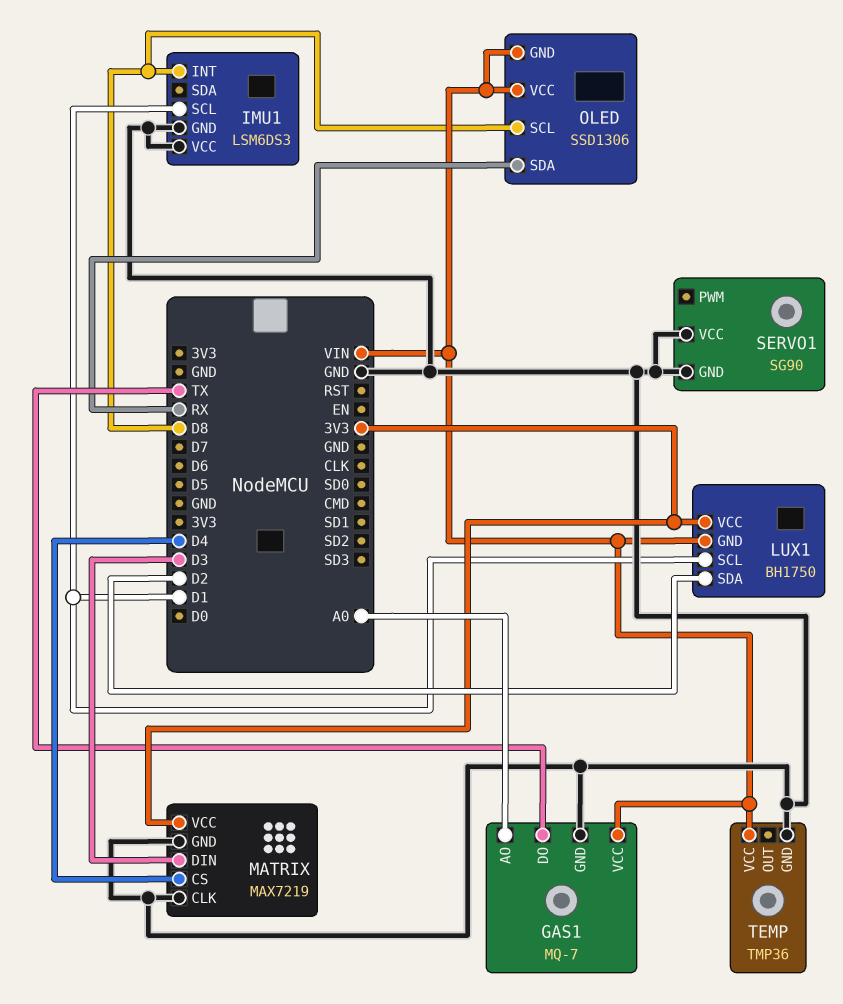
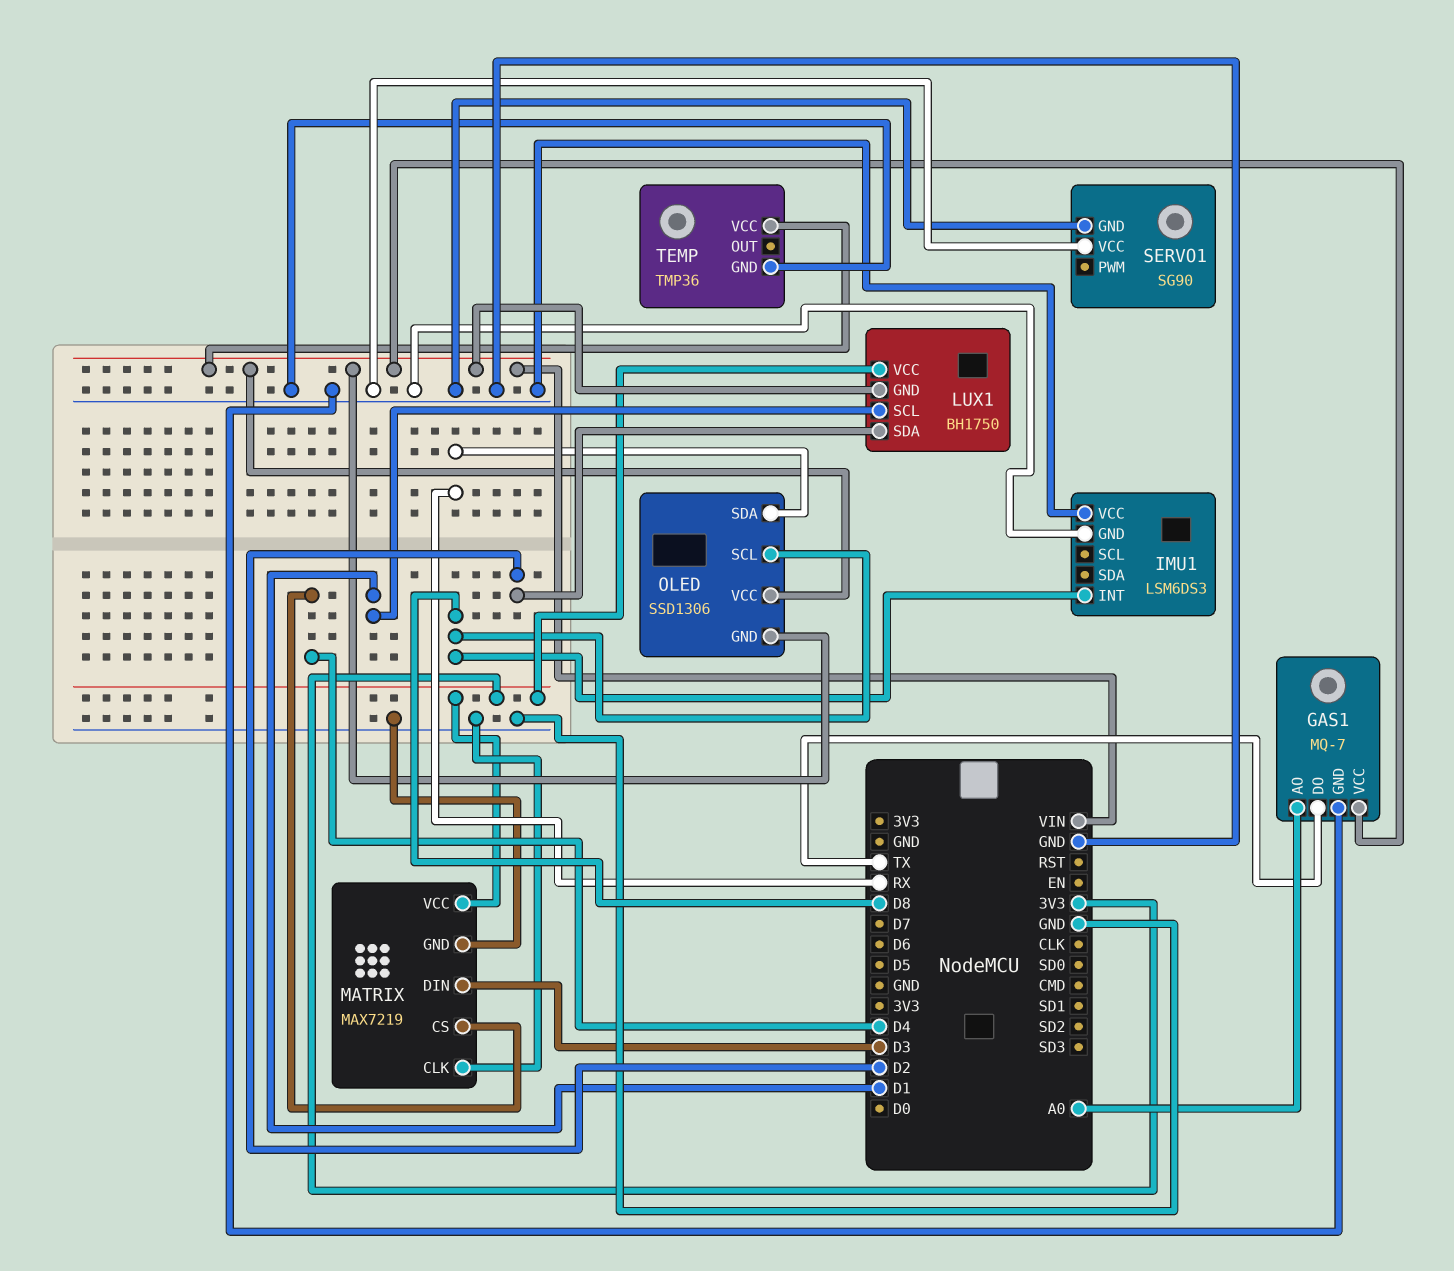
IMU1 pin SCL: D1 -> none

